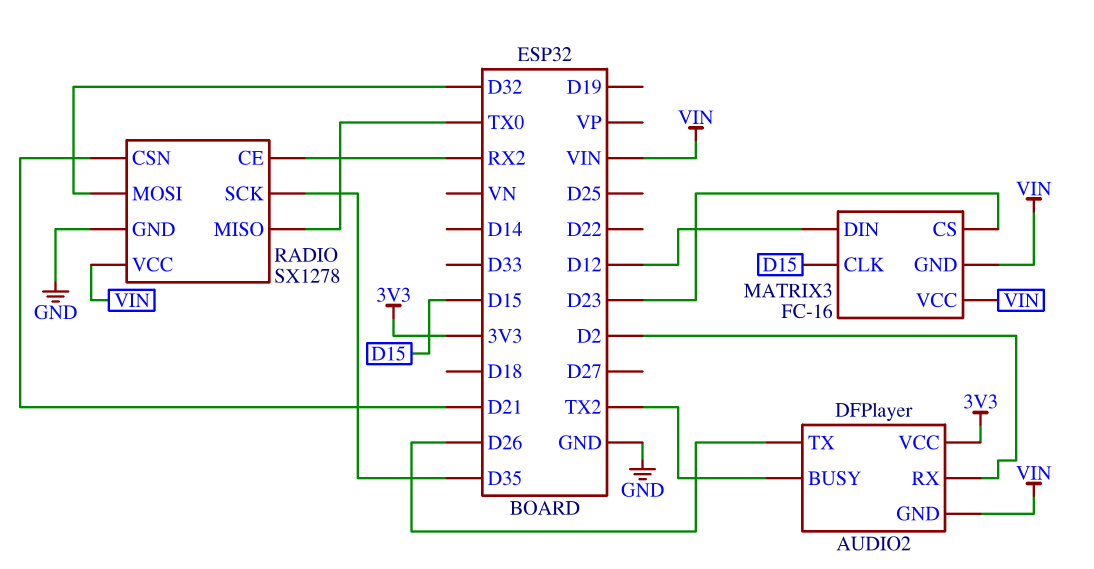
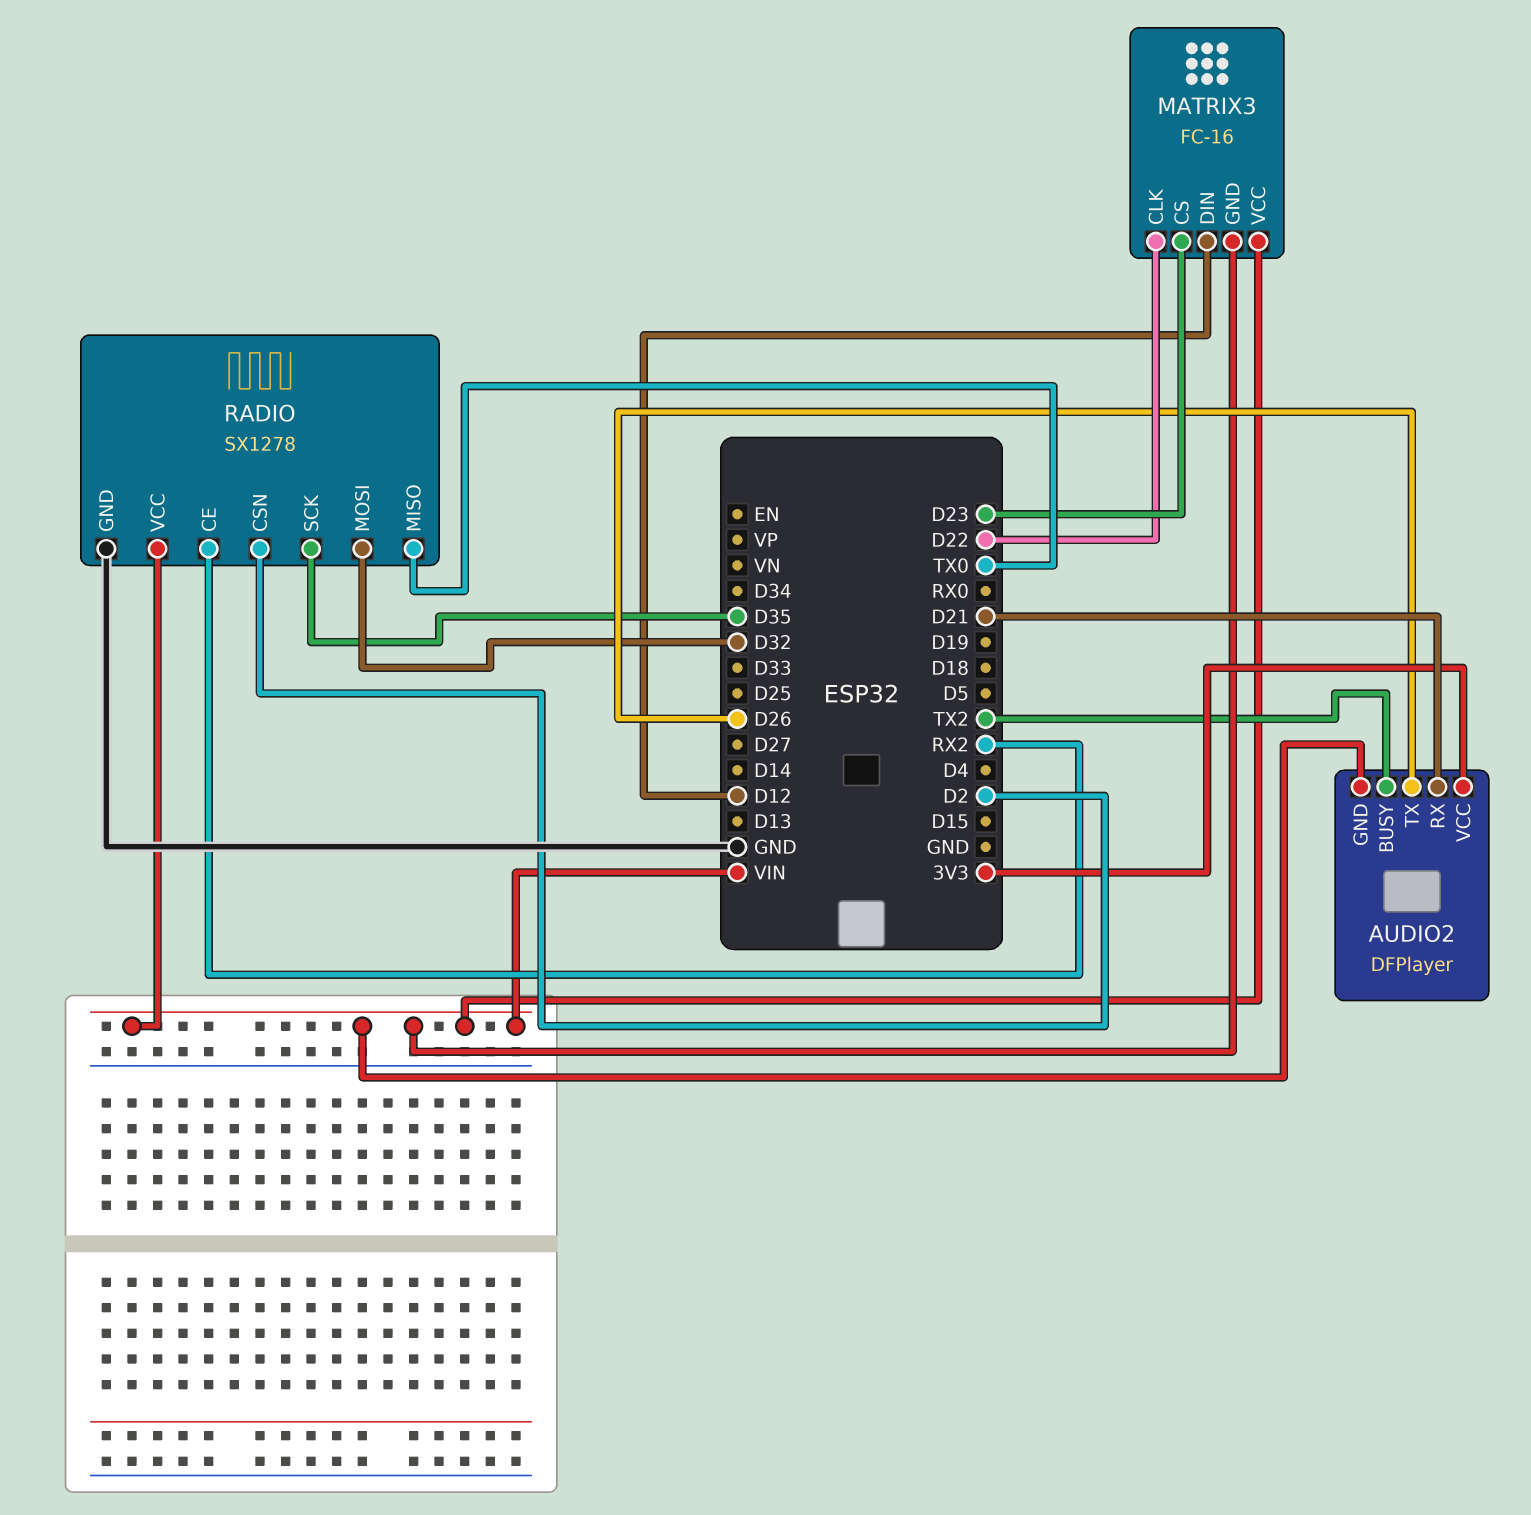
AUDIO2 pin RX: D2 -> D21
MATRIX3 pin CLK: D15 -> D22
RADIO pin CSN: D21 -> D2

